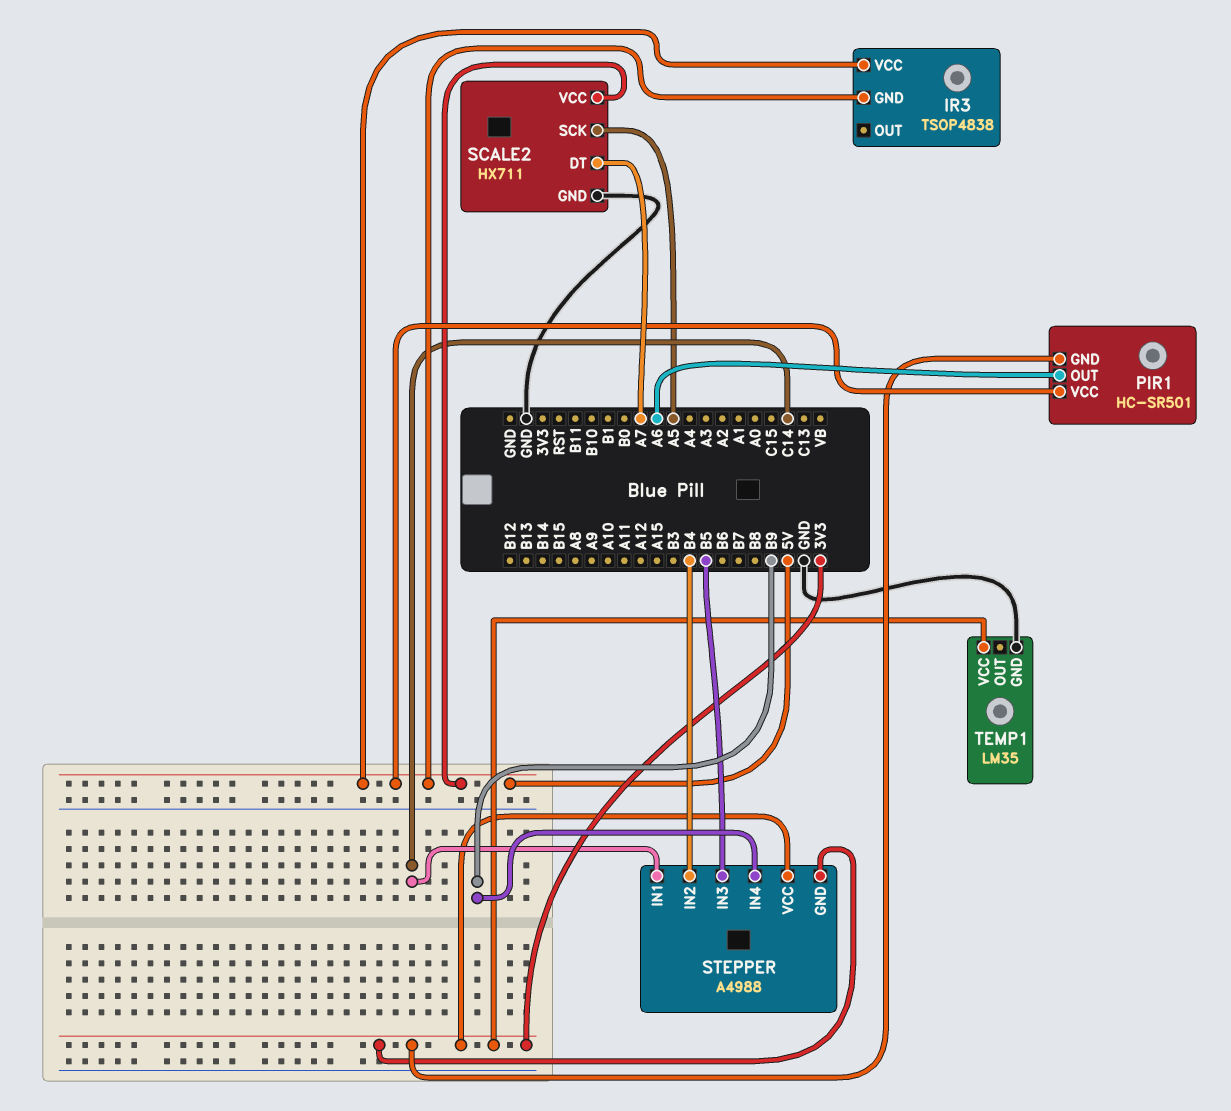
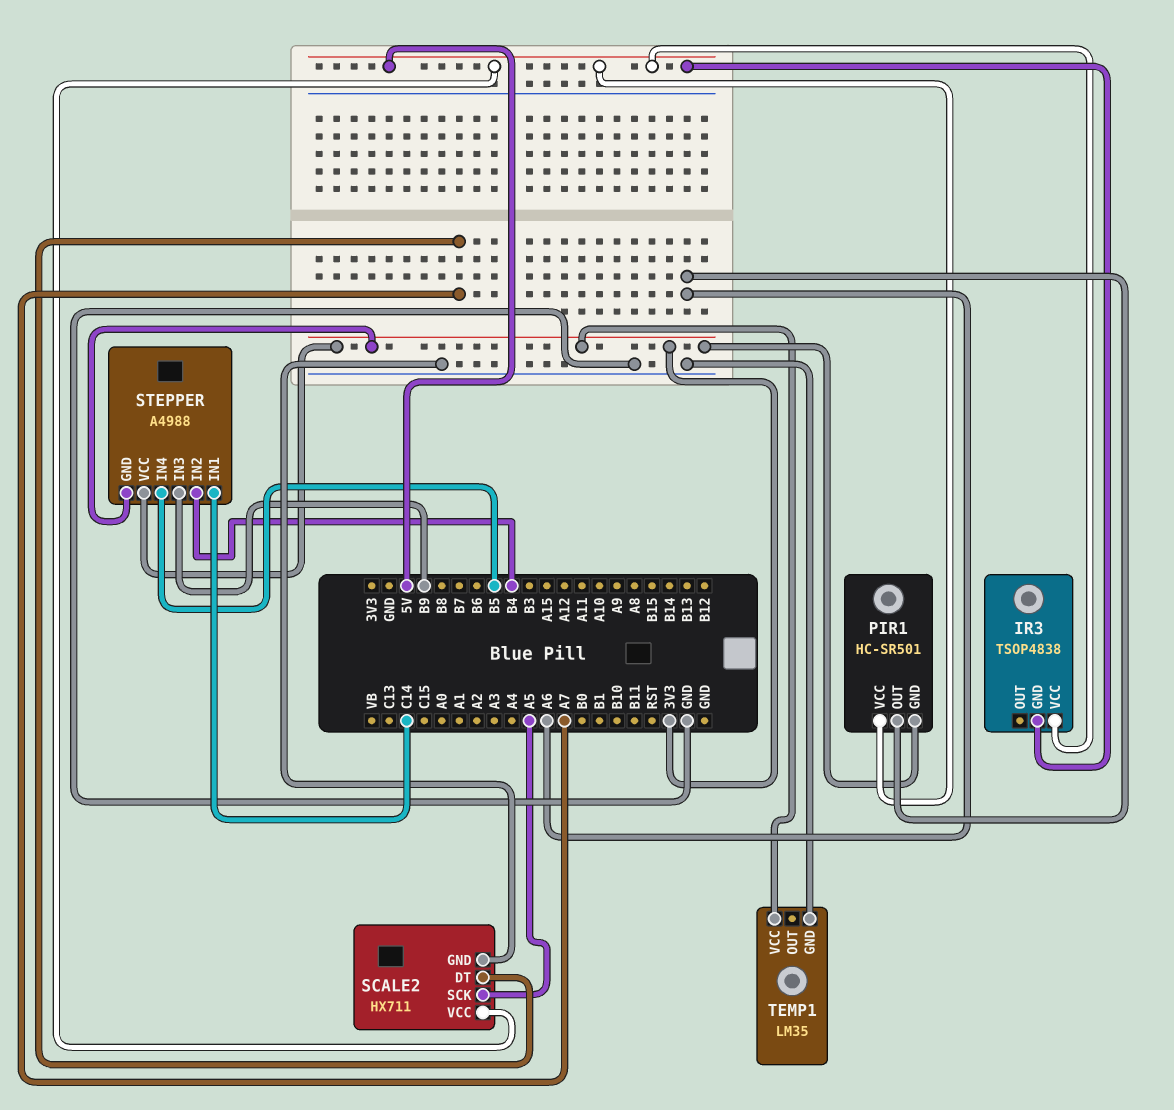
STEPPER pin IN3: B5 -> B9
STEPPER pin IN4: B9 -> B5

